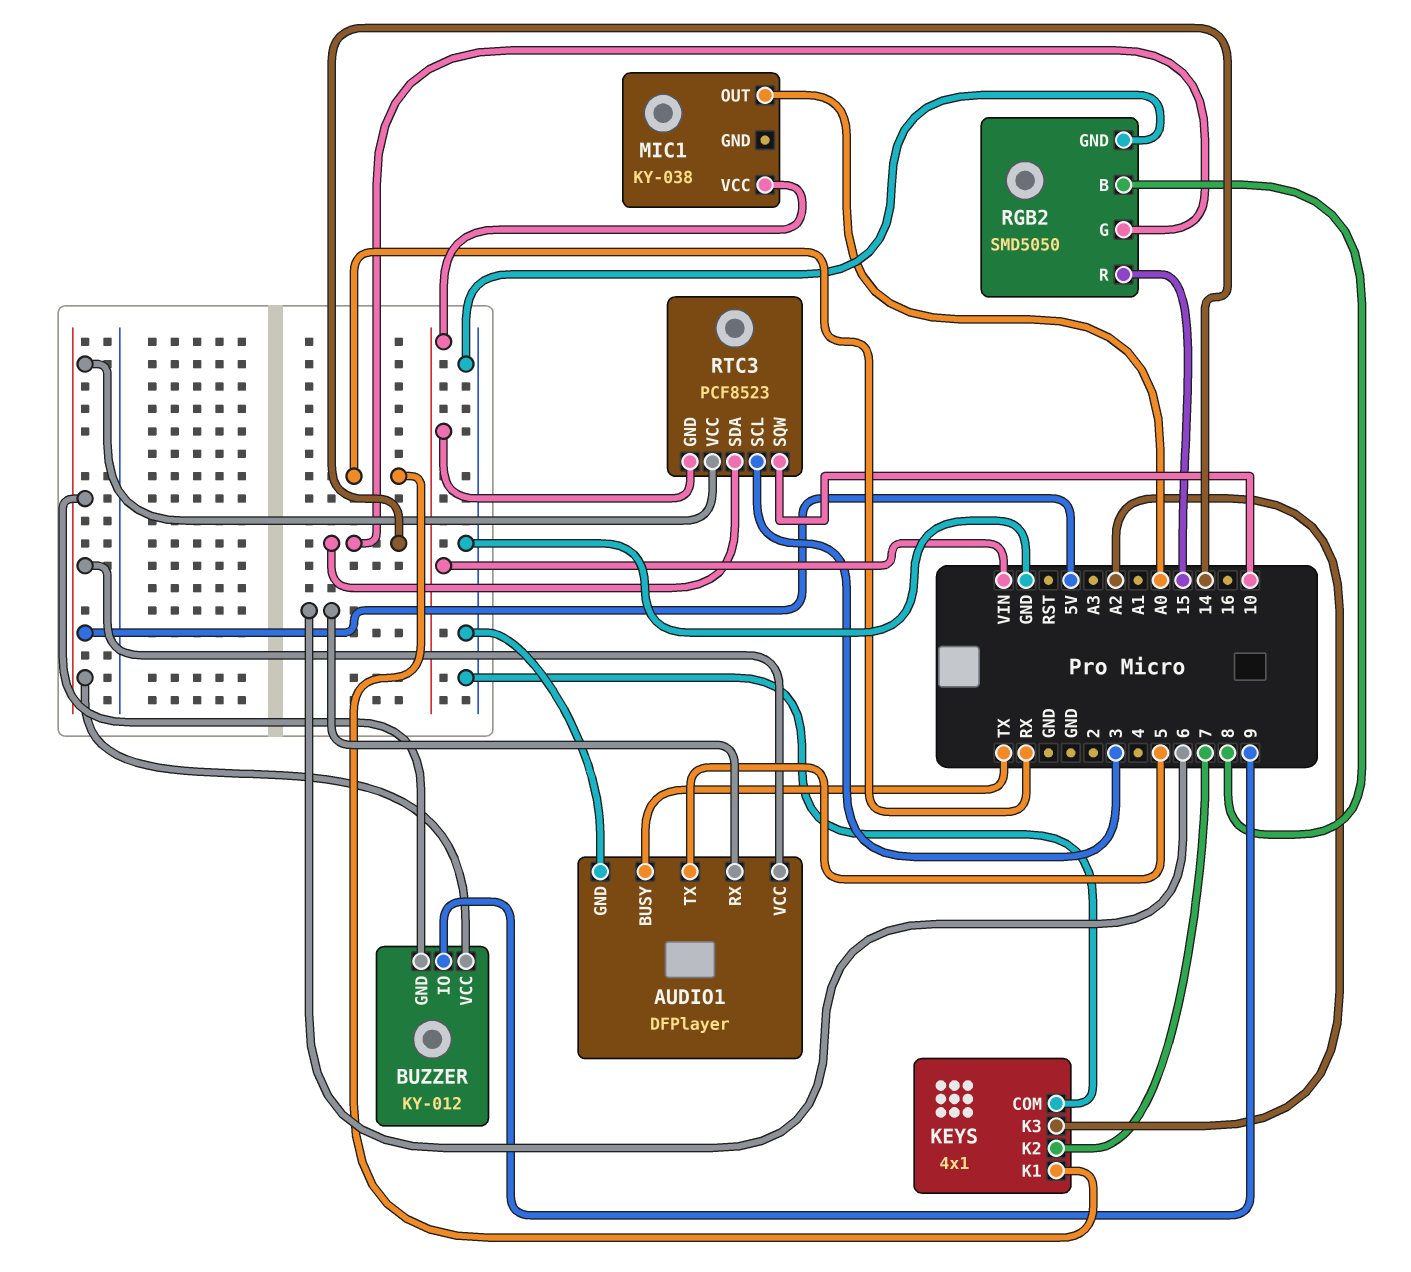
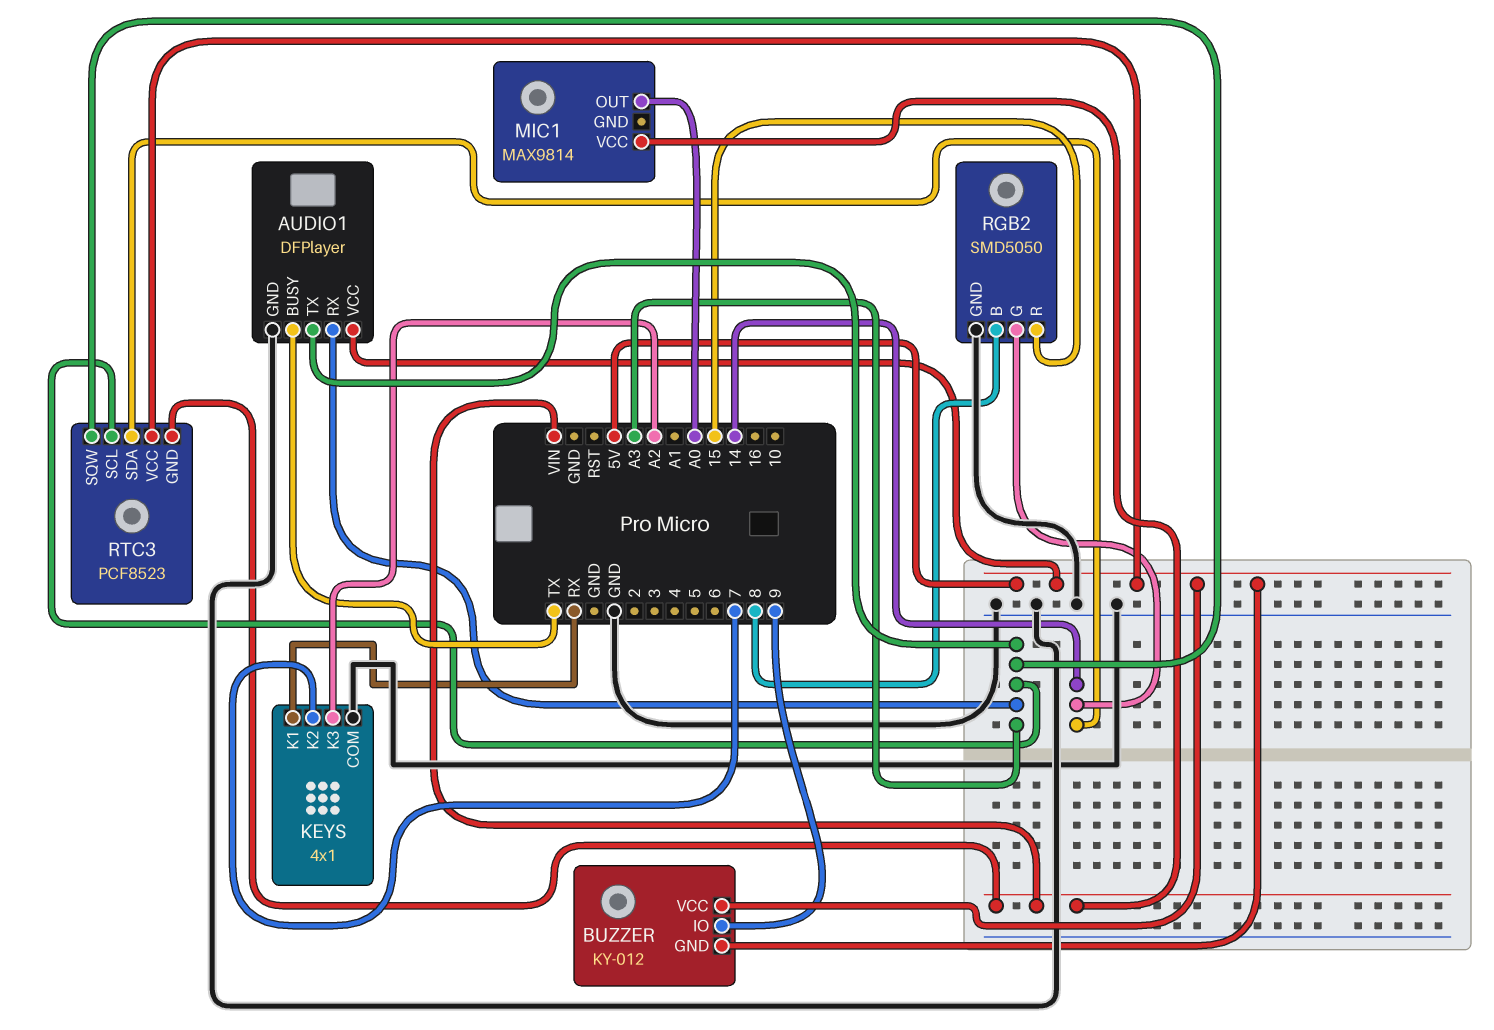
AUDIO1 pin RX: 6 -> A3
AUDIO1 pin TX: 5 -> A3
MIC1: KY-038 -> MAX9814
RTC3 pin SCL: 3 -> A3
RTC3 pin SQW: 10 -> A3

